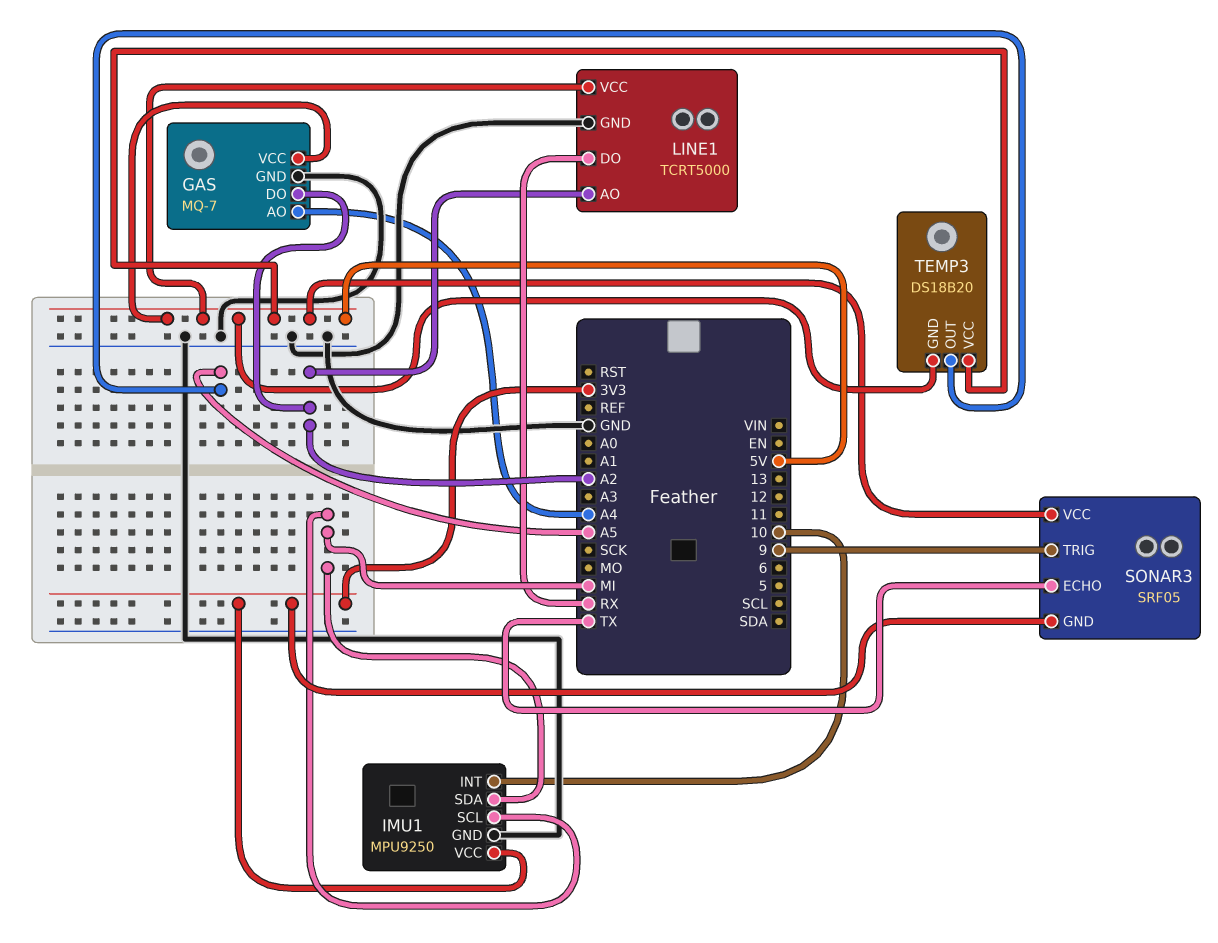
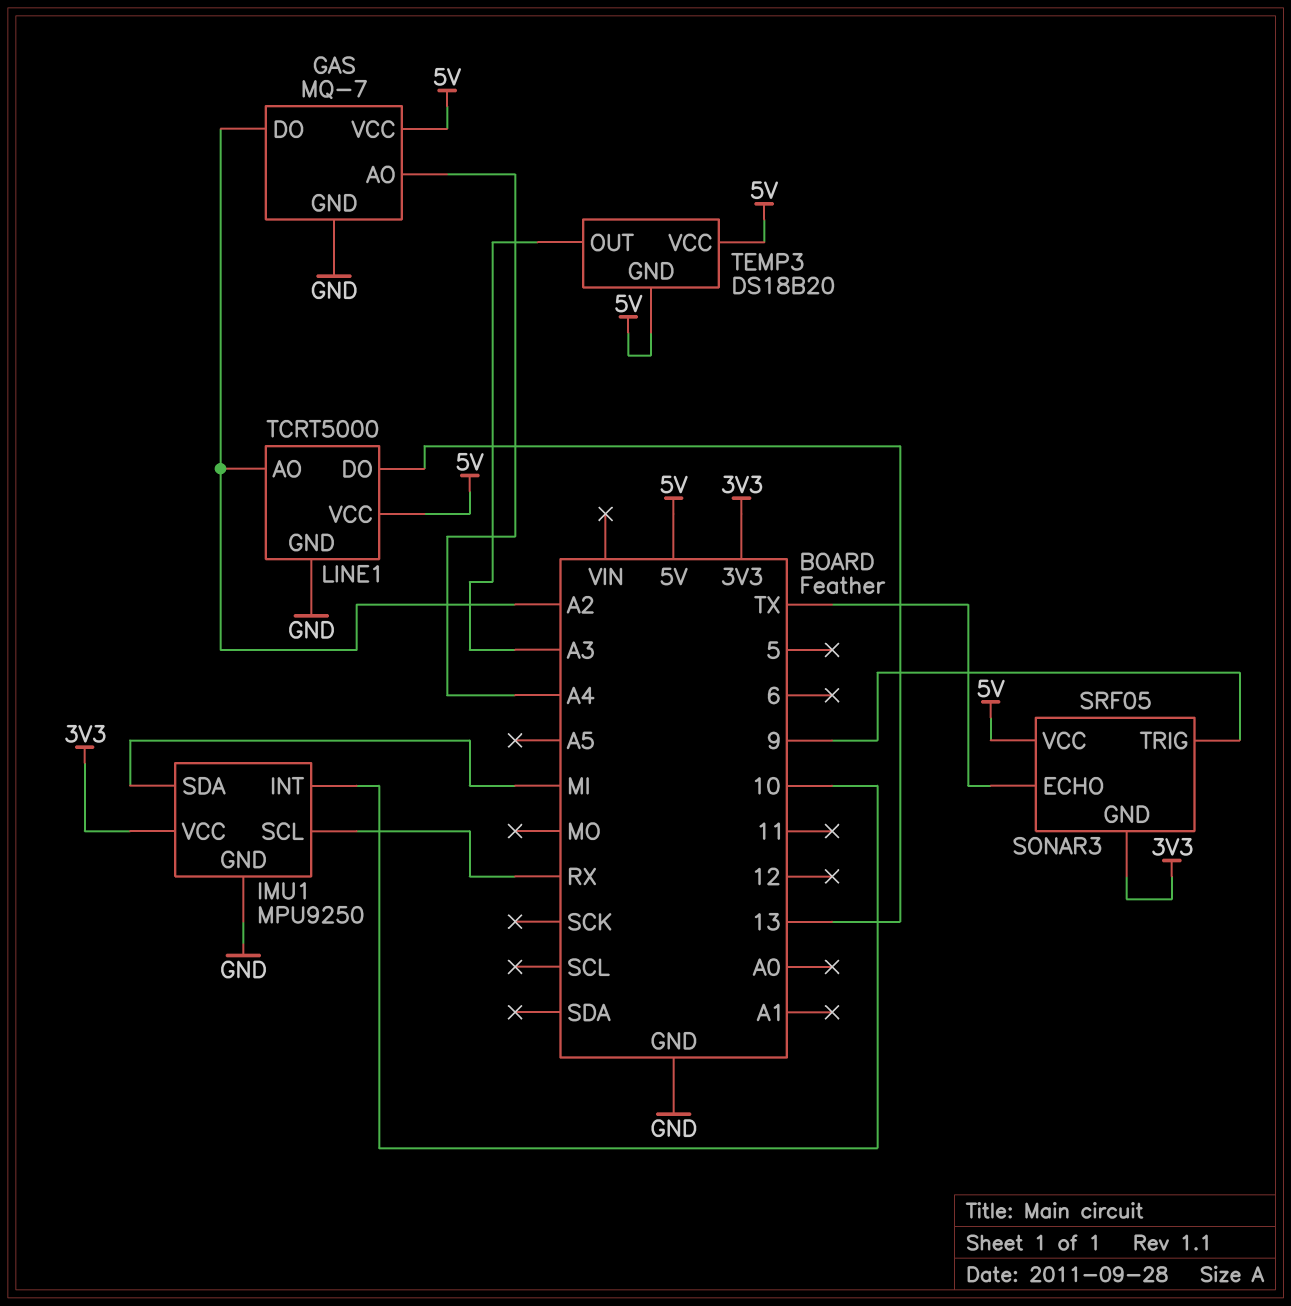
IMU1 pin SCL: MI -> RX
LINE1 pin DO: RX -> 13
TEMP3 pin OUT: A5 -> A3

